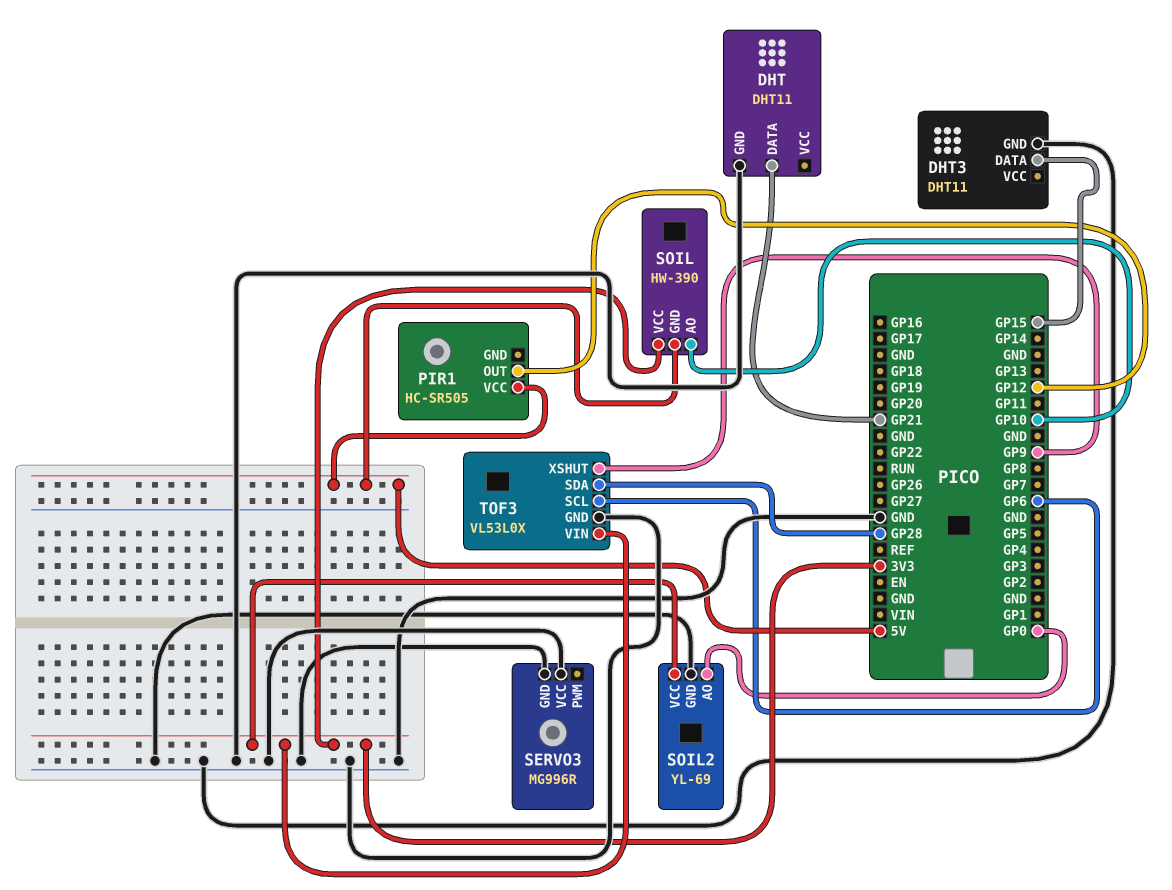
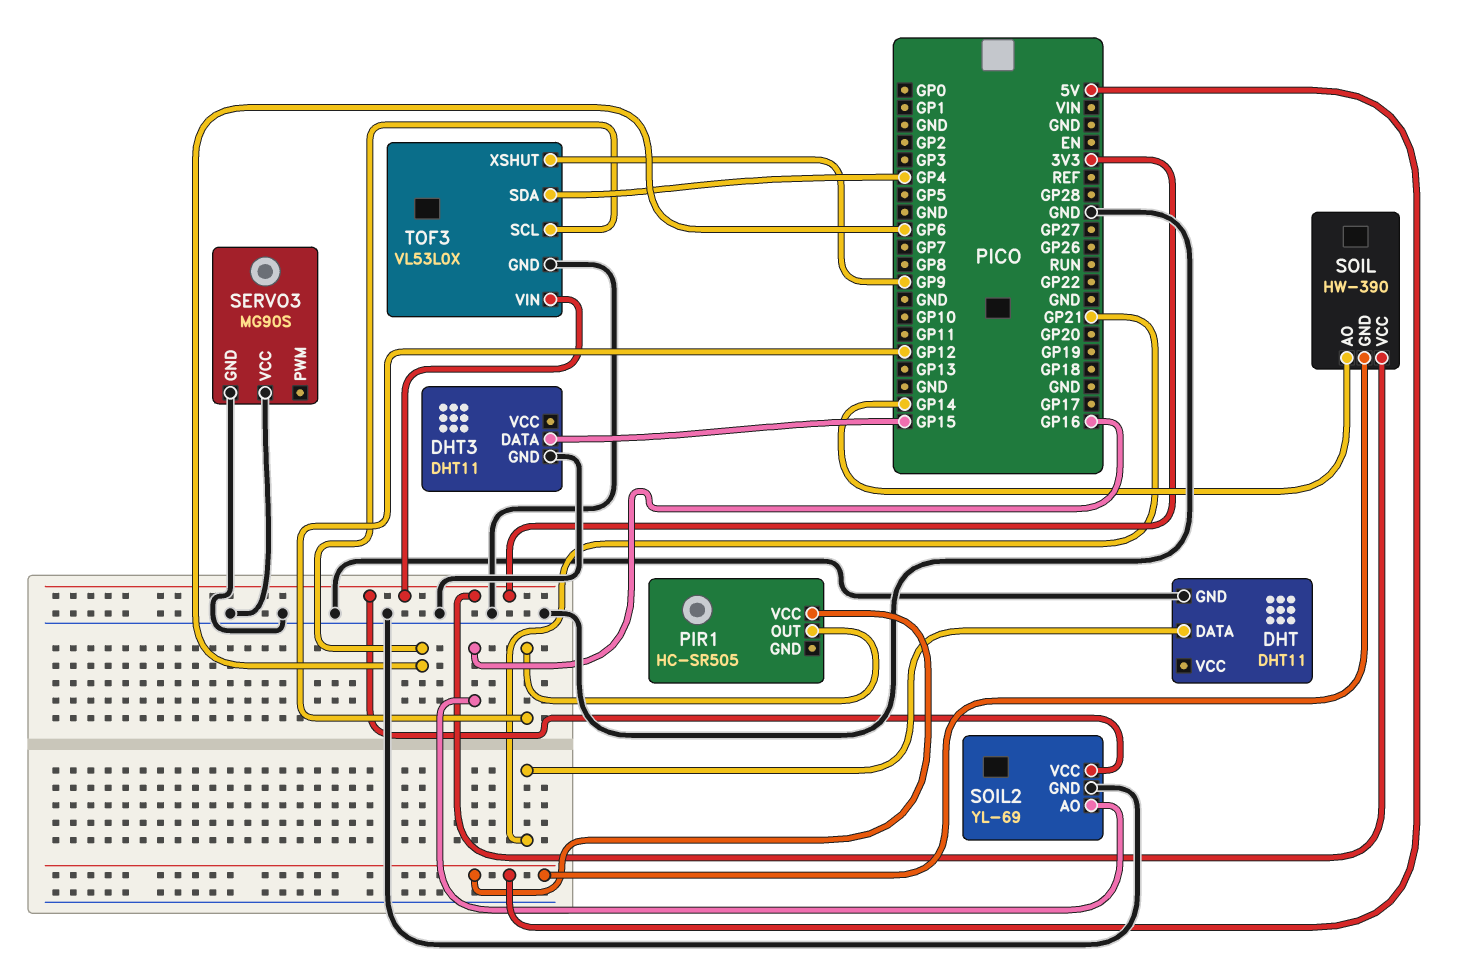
SERVO3: MG996R -> MG90S
SOIL pin AO: GP10 -> GP14
SOIL2 pin AO: GP0 -> GP16
TOF3 pin SDA: GP28 -> GP4

